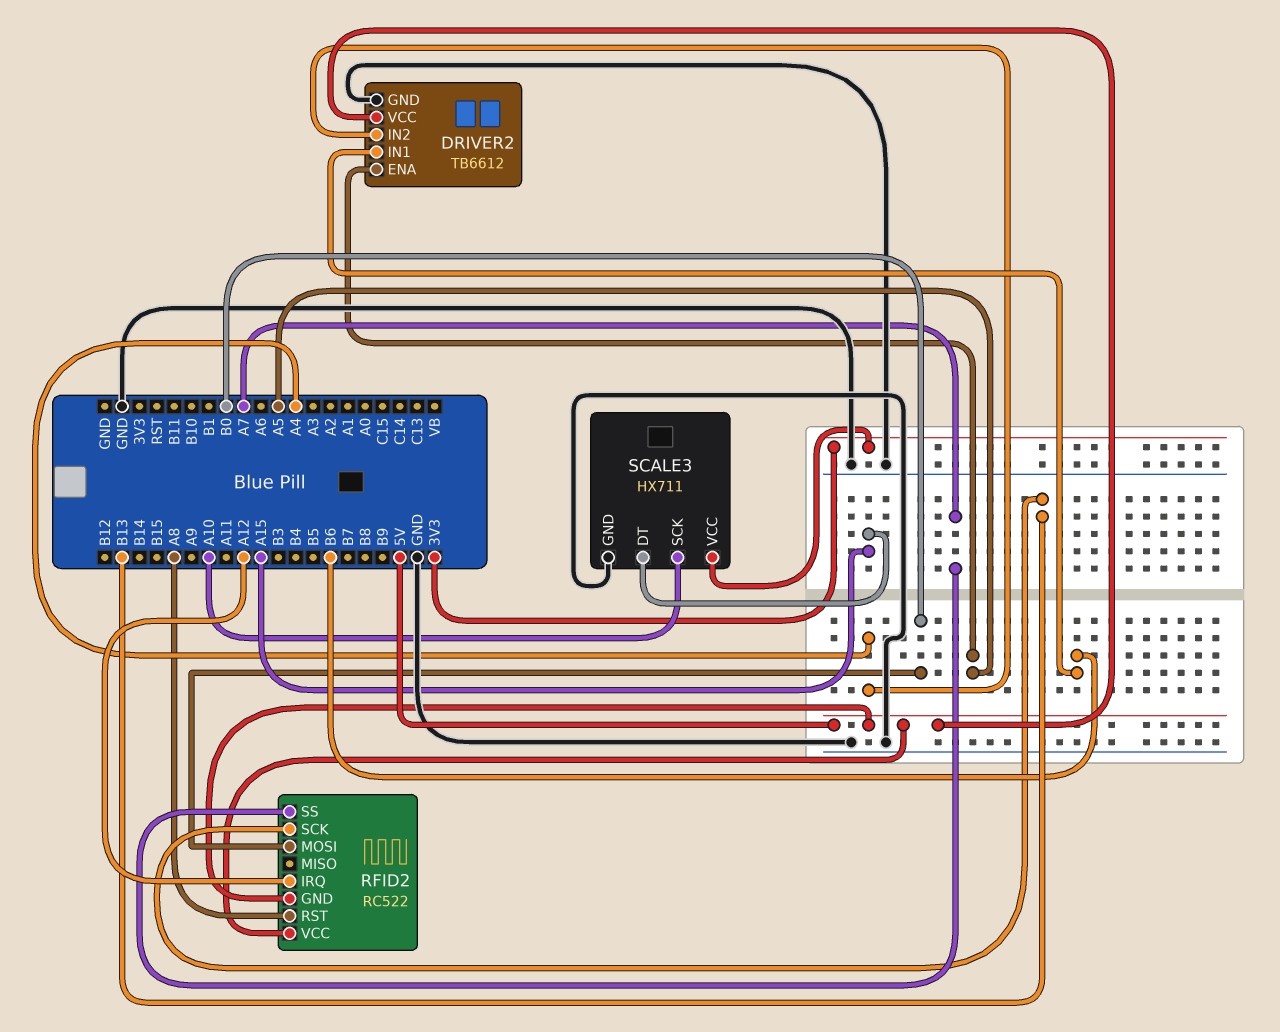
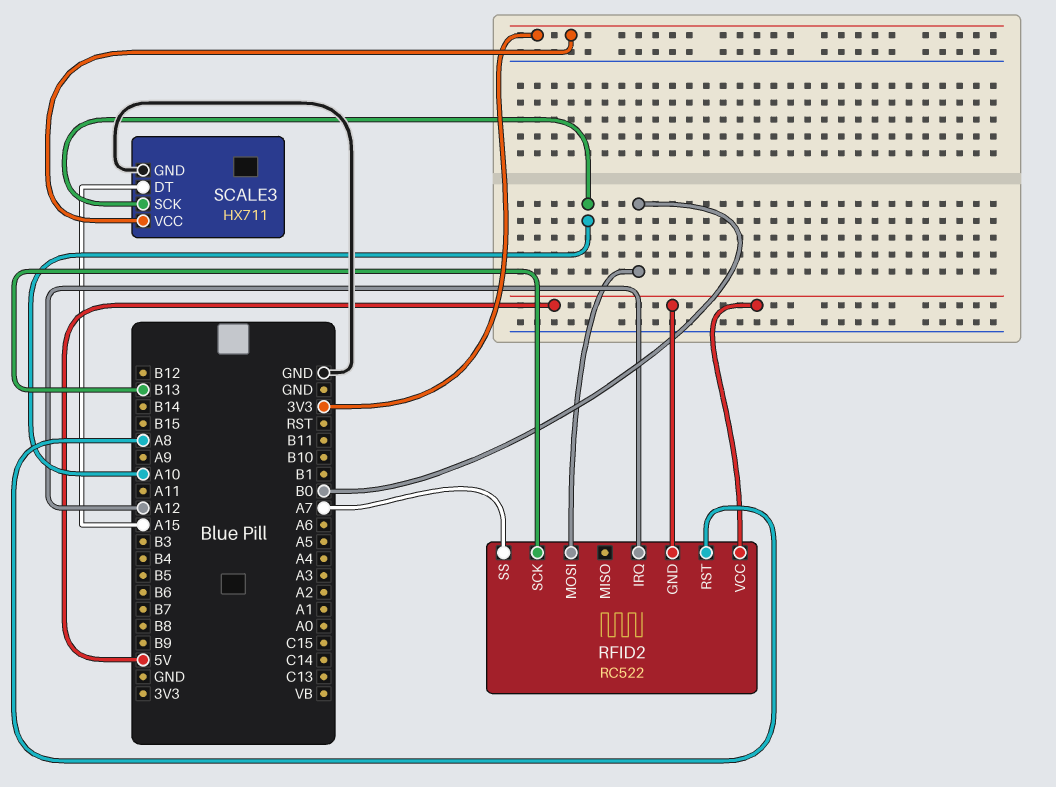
DRIVER2: TB6612 -> none
DRIVER2 pin ENA: A5 -> none
DRIVER2 pin GND: GND -> none
DRIVER2 pin IN1: B6 -> none
DRIVER2 pin IN2: A4 -> none
DRIVER2 pin VCC: 5V -> none

